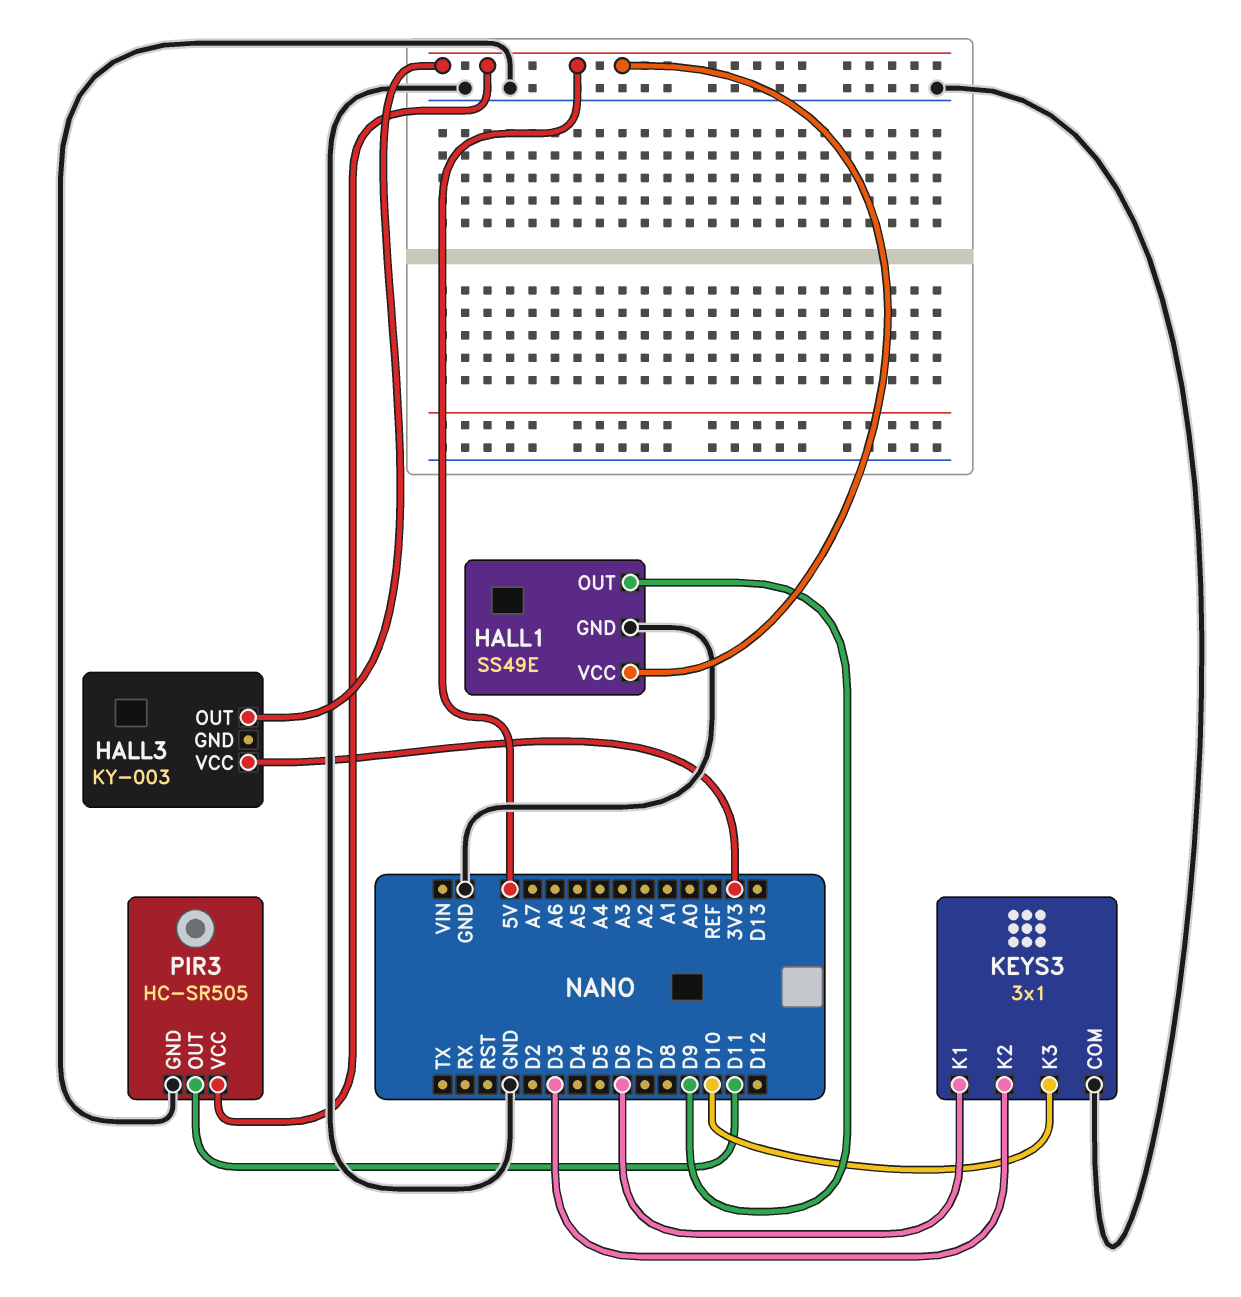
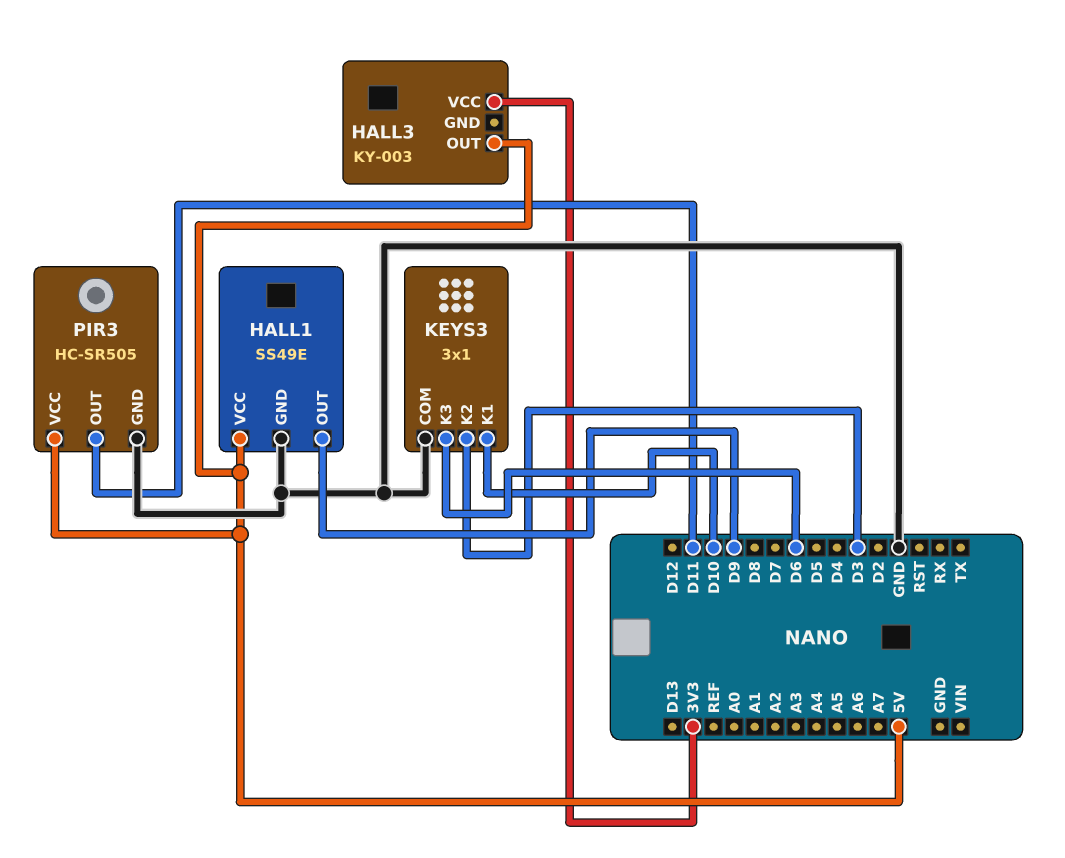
KEYS3 pin K1: D6 -> D10
KEYS3 pin K3: D10 -> D6

